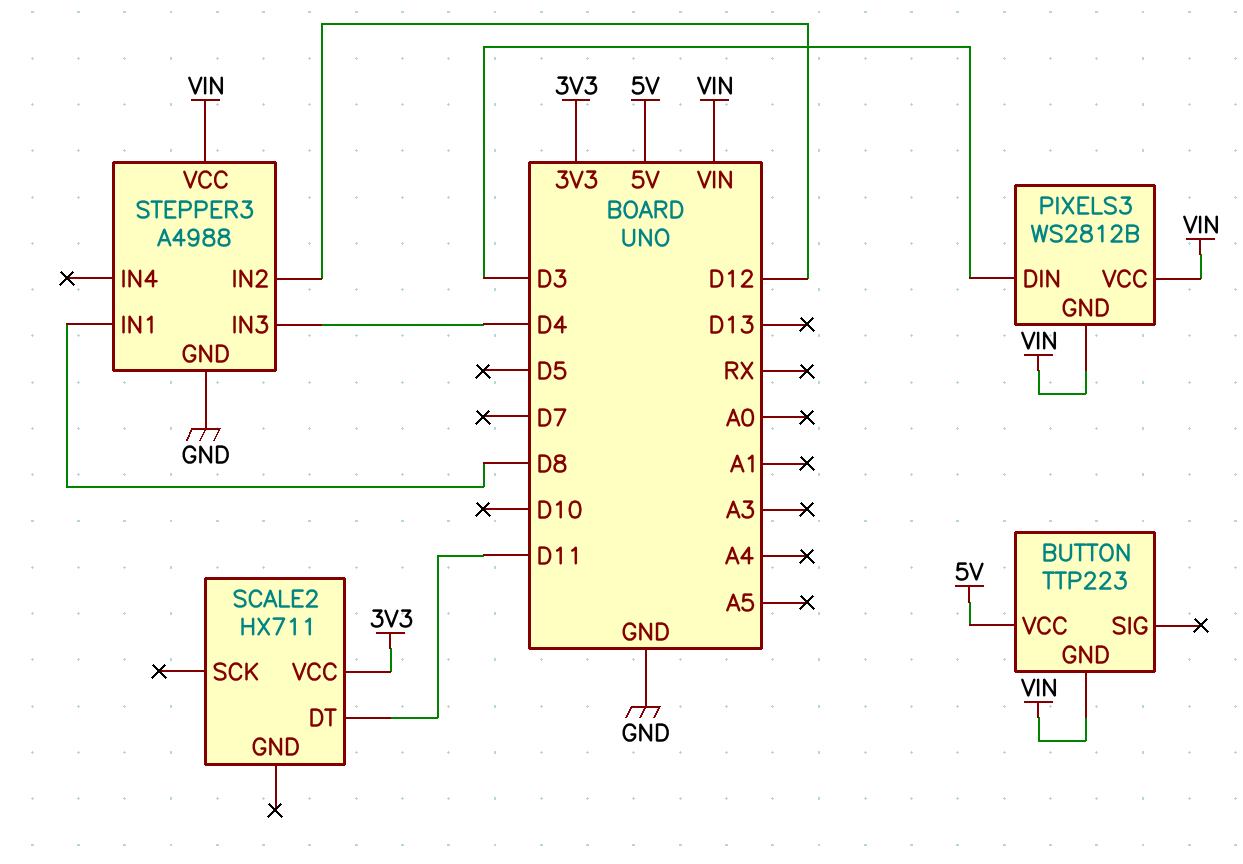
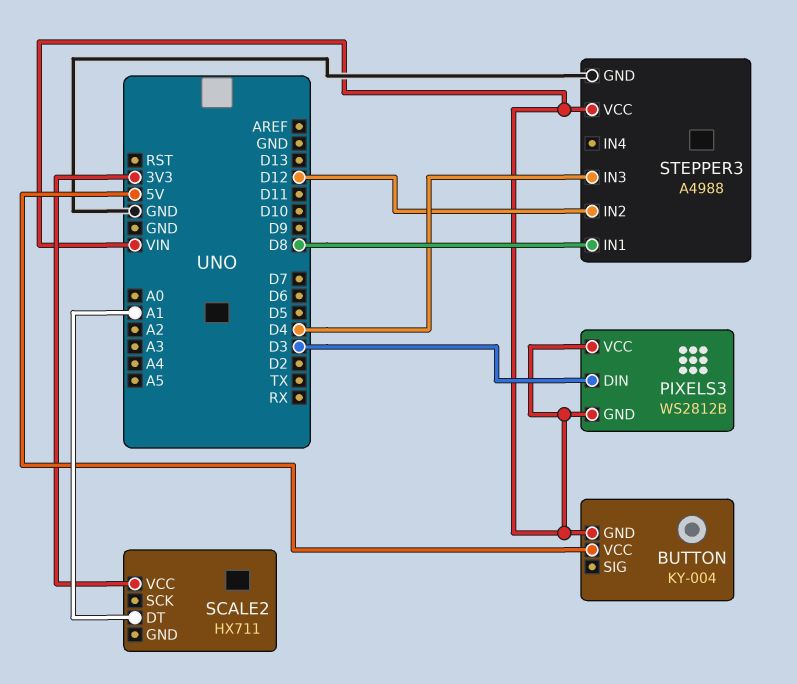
BUTTON: TTP223 -> KY-004
SCALE2 pin DT: D11 -> A1

